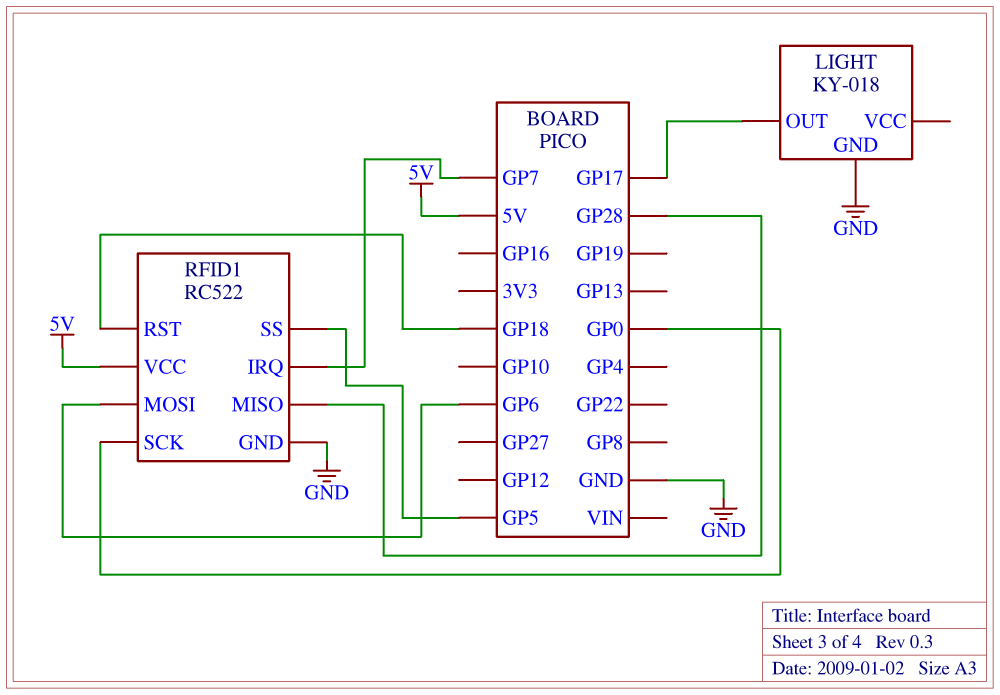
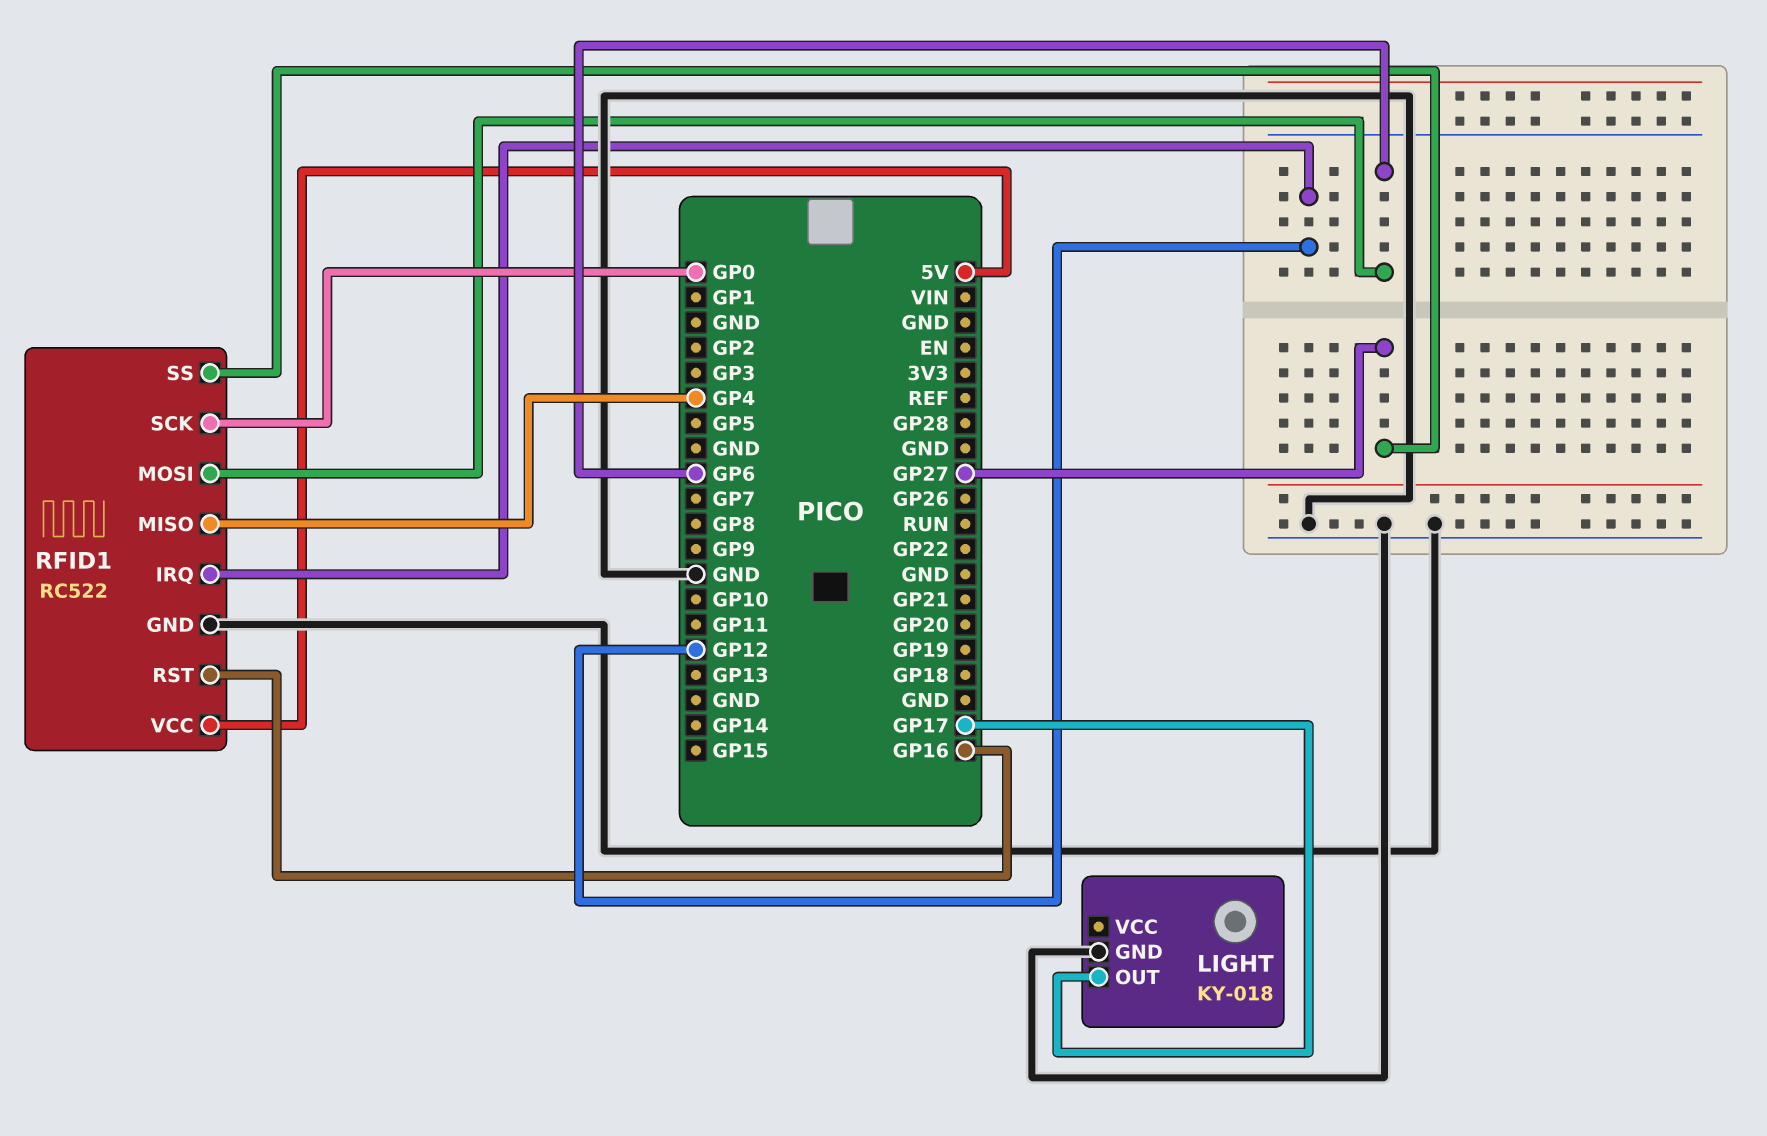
RFID1 pin IRQ: GP7 -> GP12
RFID1 pin MISO: GP28 -> GP4
RFID1 pin RST: GP18 -> GP16
RFID1 pin SS: GP5 -> GP27

